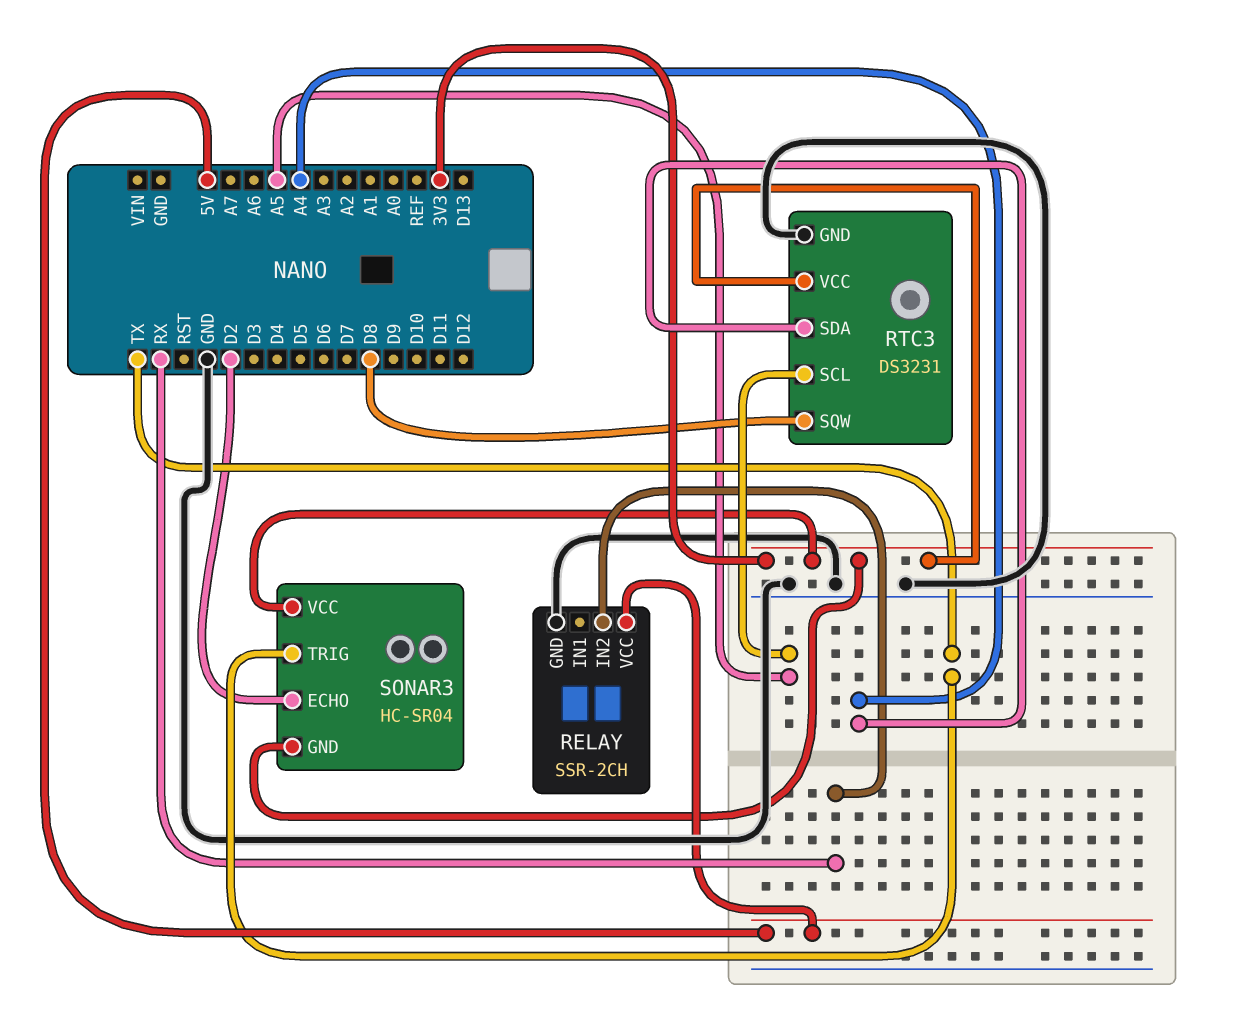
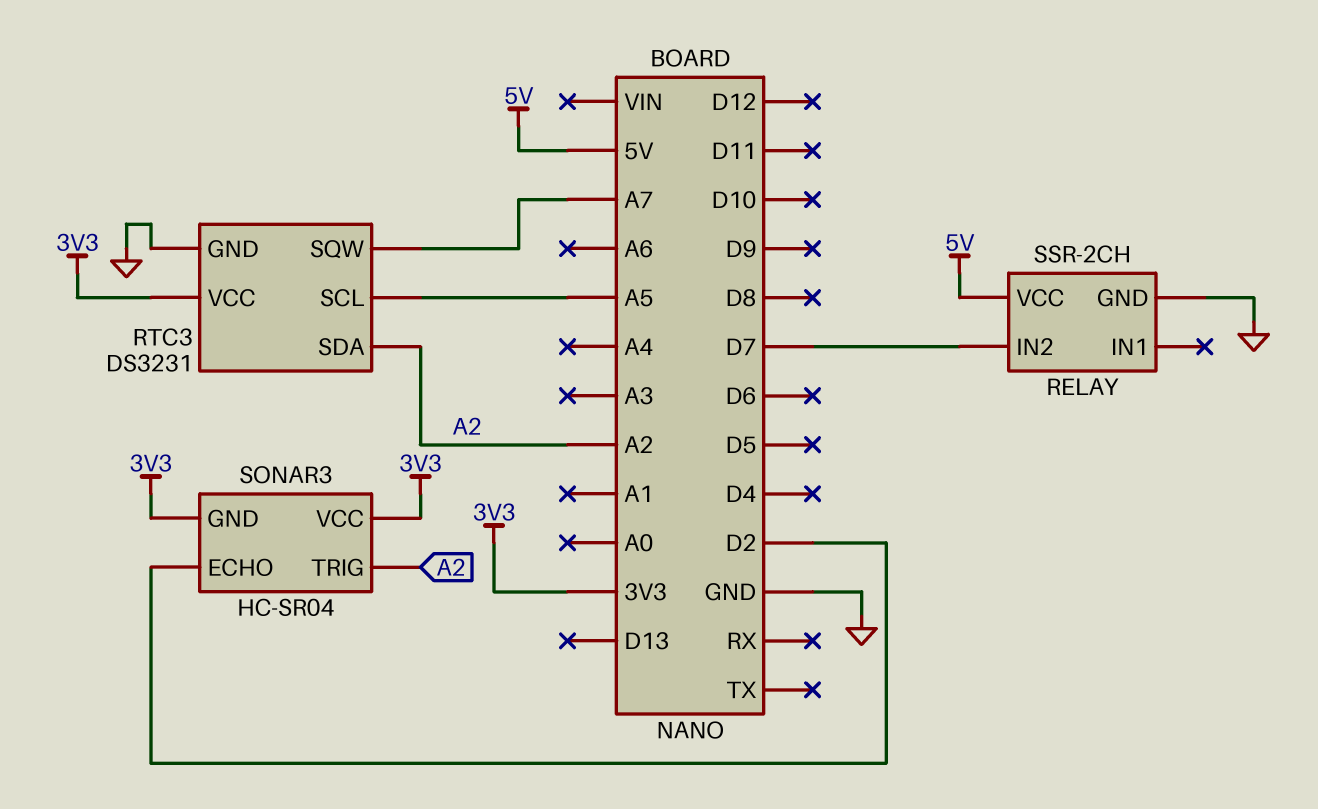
RELAY pin IN2: RX -> D7
RTC3 pin SDA: A4 -> A2
RTC3 pin SQW: D8 -> A7
SONAR3 pin TRIG: TX -> A2

